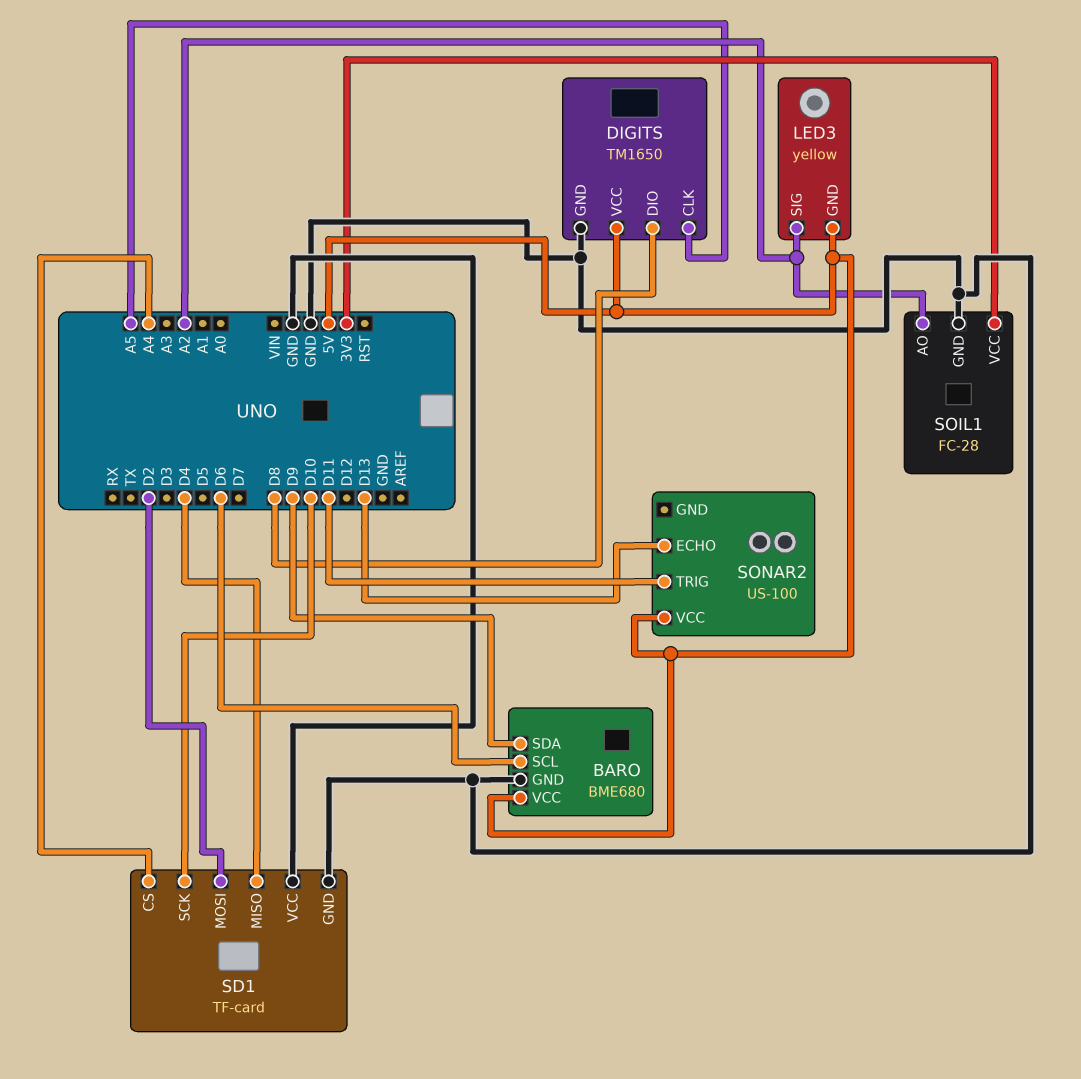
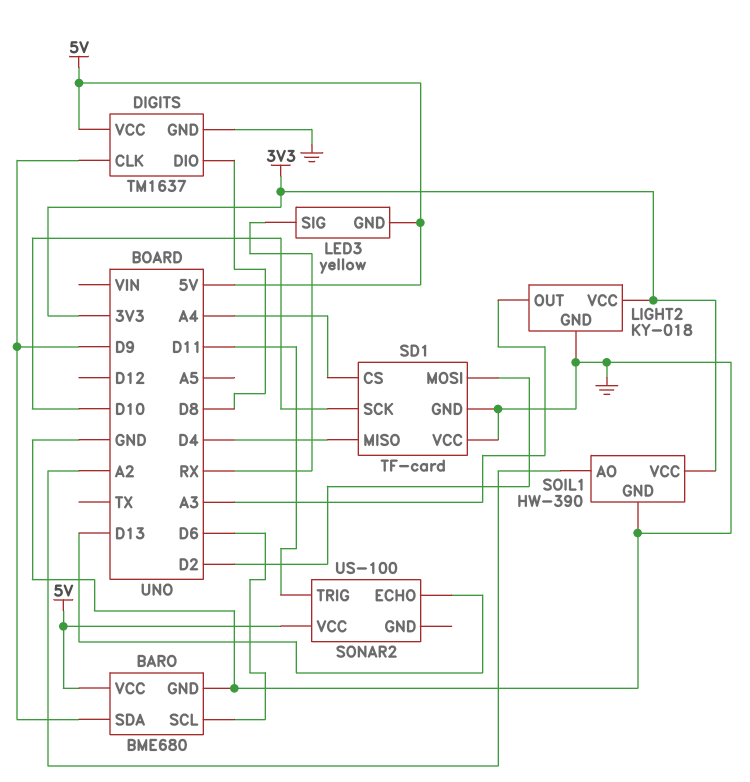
DIGITS: TM1650 -> TM1637
DIGITS pin CLK: A5 -> D9
LED3 pin SIG: A2 -> RX
LIGHT2: none -> KY-018
LIGHT2 pin GND: none -> GND
LIGHT2 pin OUT: none -> A3
LIGHT2 pin VCC: none -> 3V3
SOIL1: FC-28 -> HW-390

